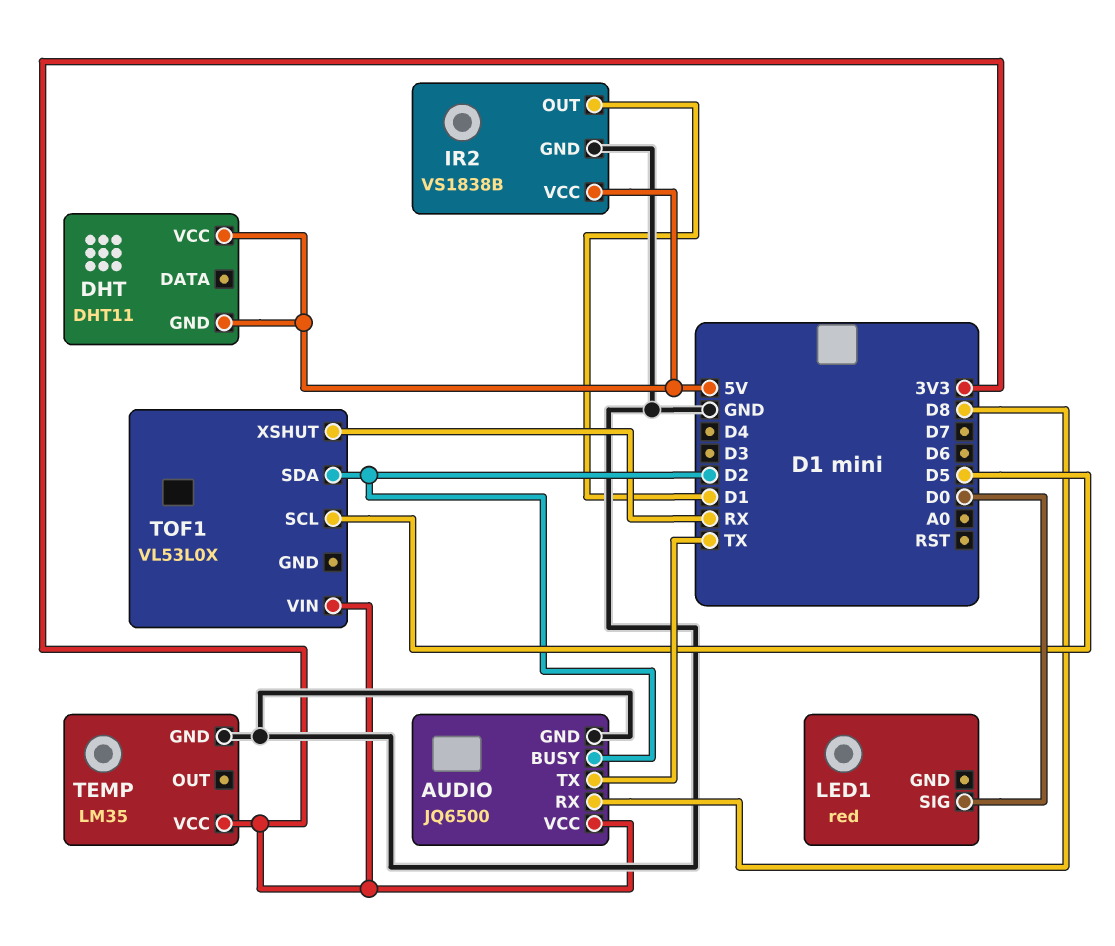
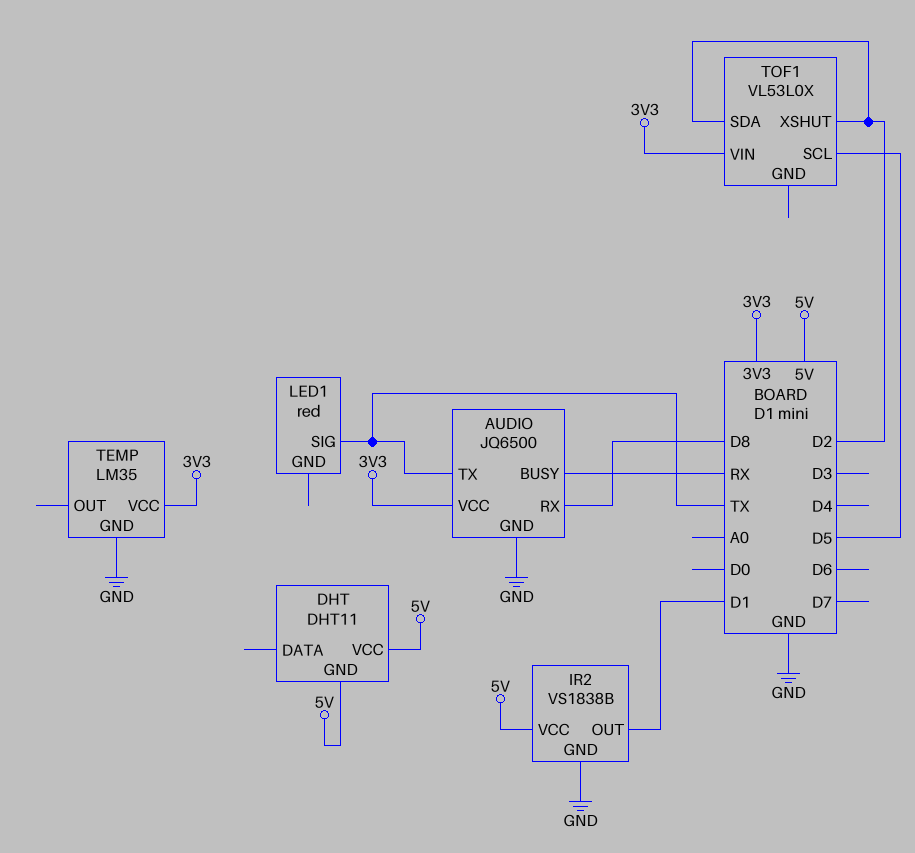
AUDIO pin BUSY: D2 -> RX
LED1 pin SIG: D0 -> TX
TOF1 pin XSHUT: RX -> D2

